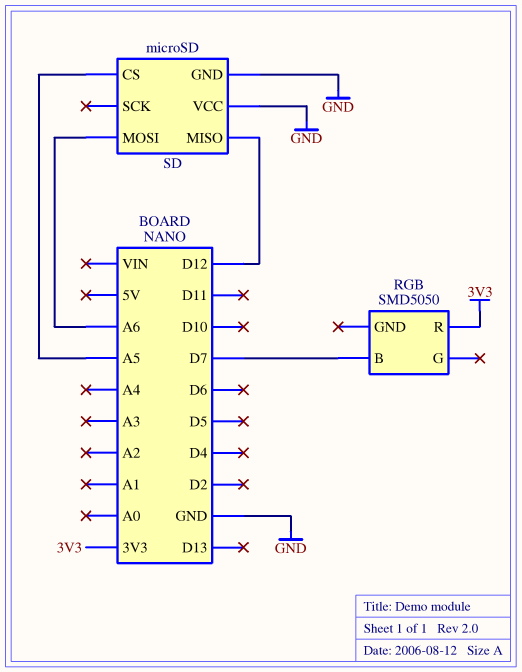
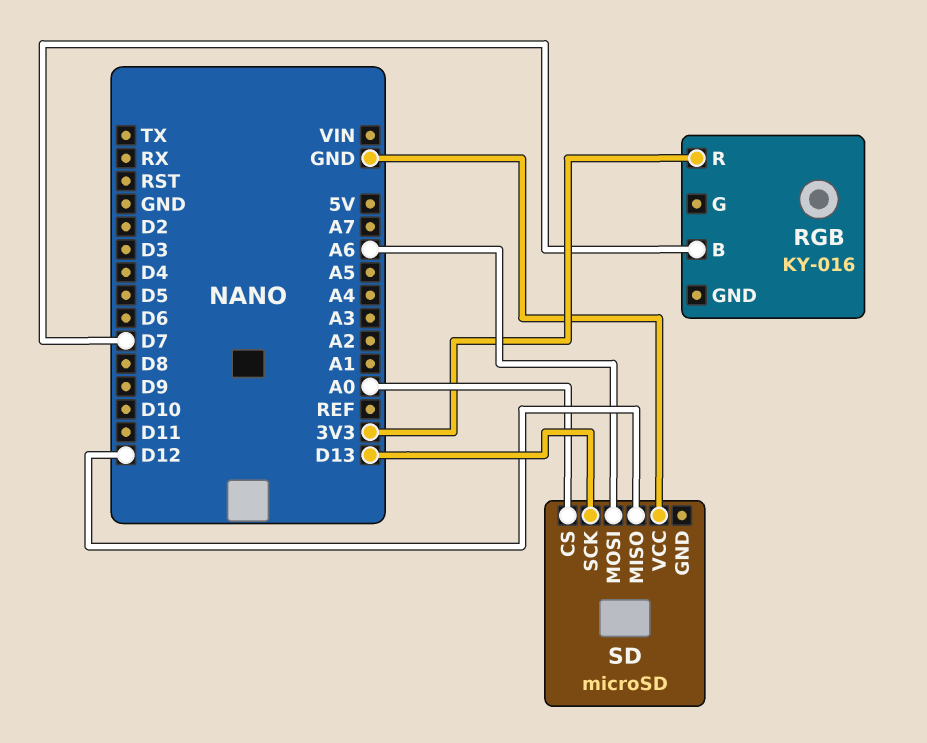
RGB: SMD5050 -> KY-016
SD pin CS: A5 -> A0
SD pin GND: GND -> none
SD pin SCK: none -> D13

